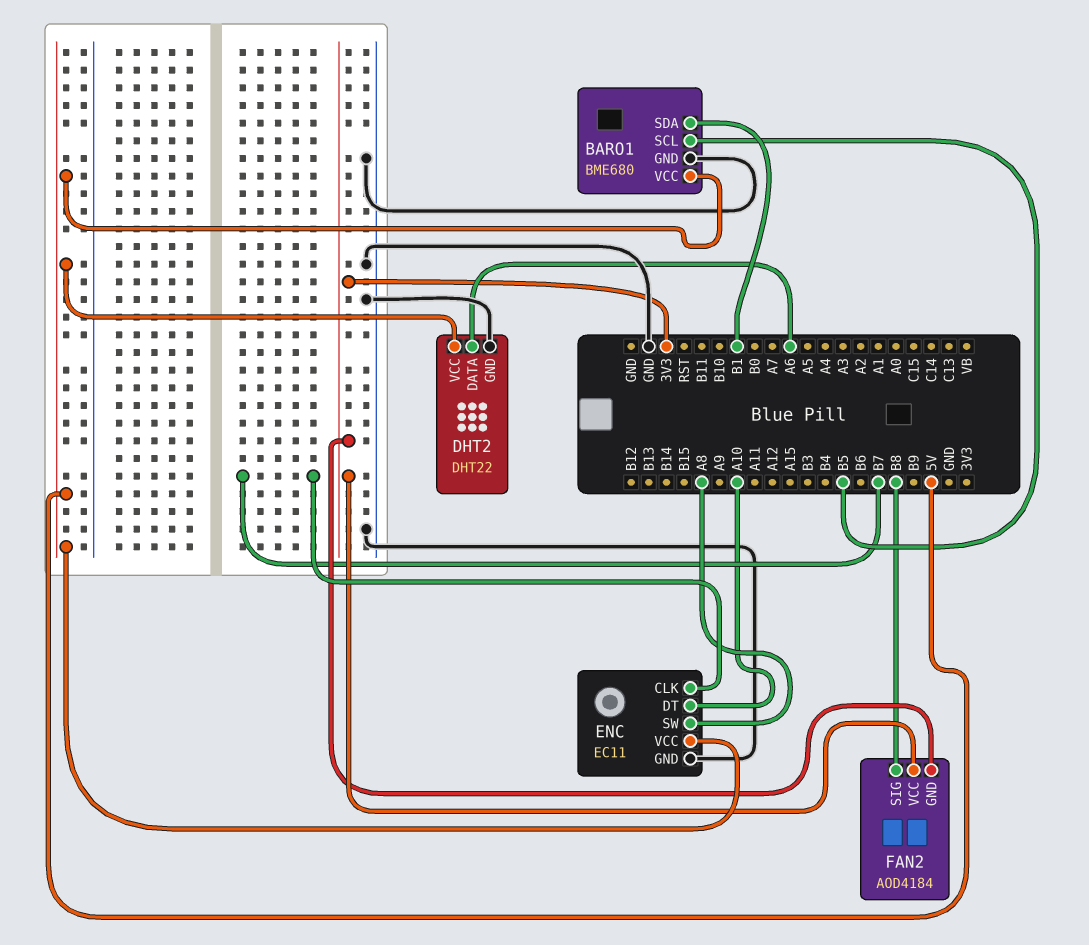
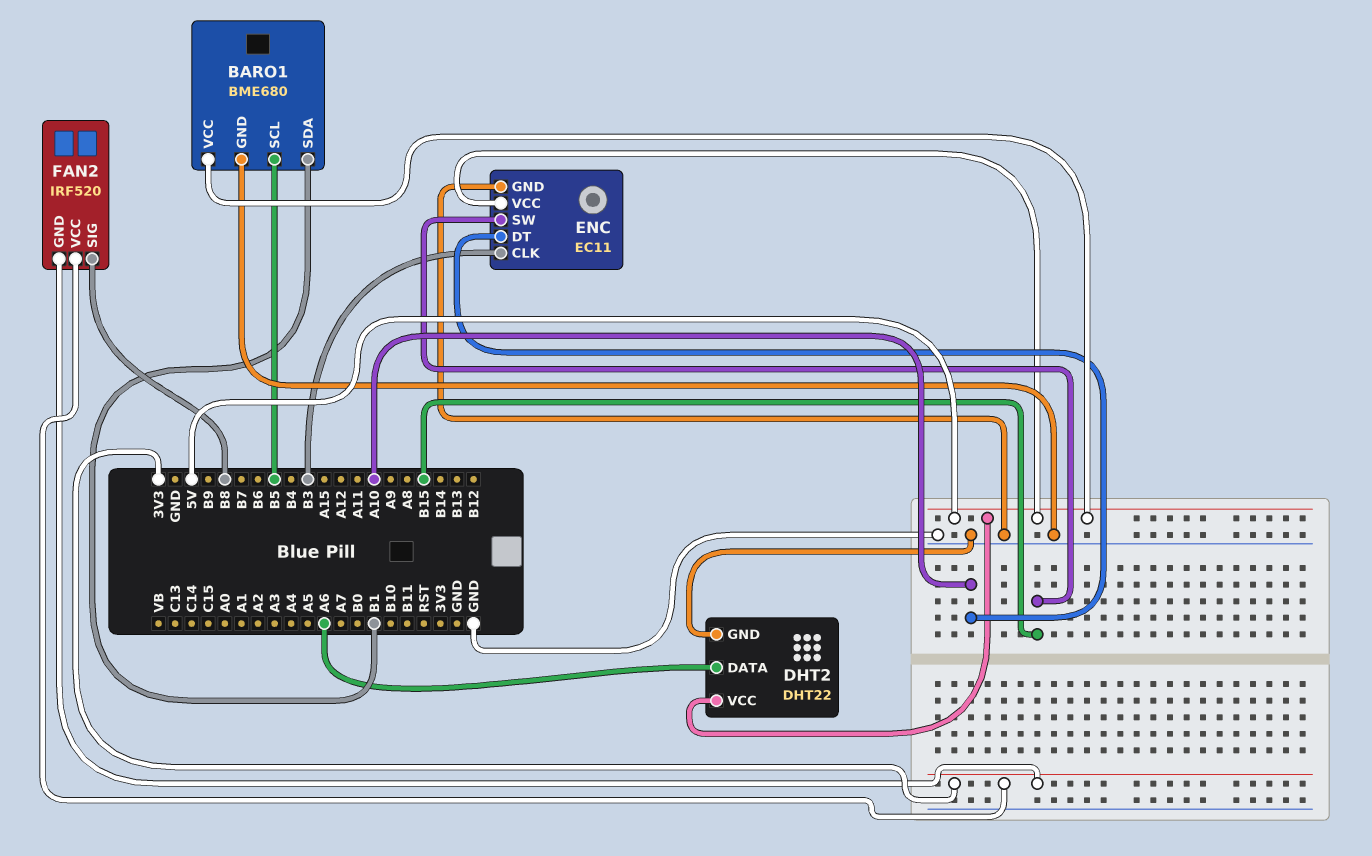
ENC pin CLK: B7 -> B3
ENC pin SW: A8 -> B15
FAN2: AOD4184 -> IRF520

